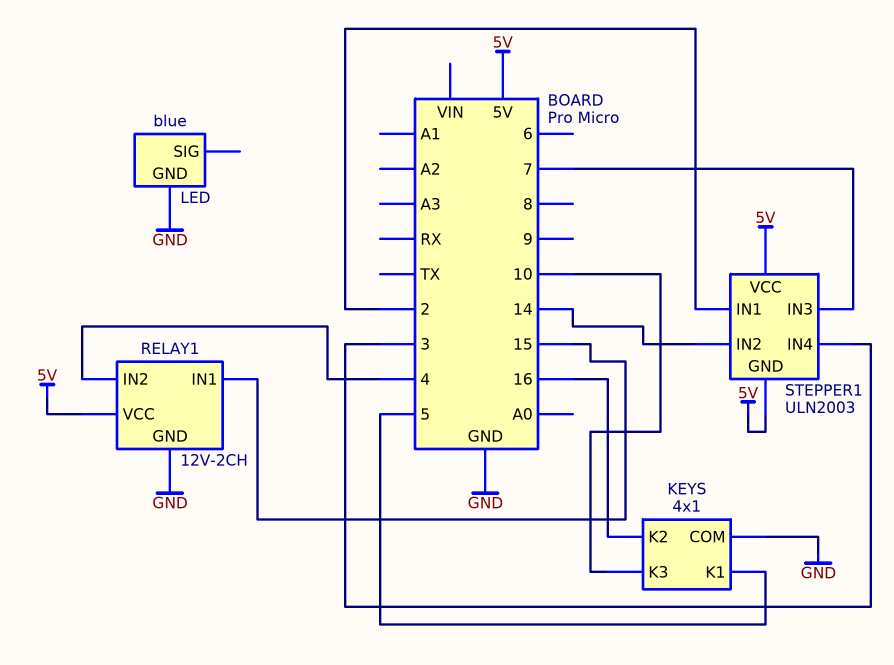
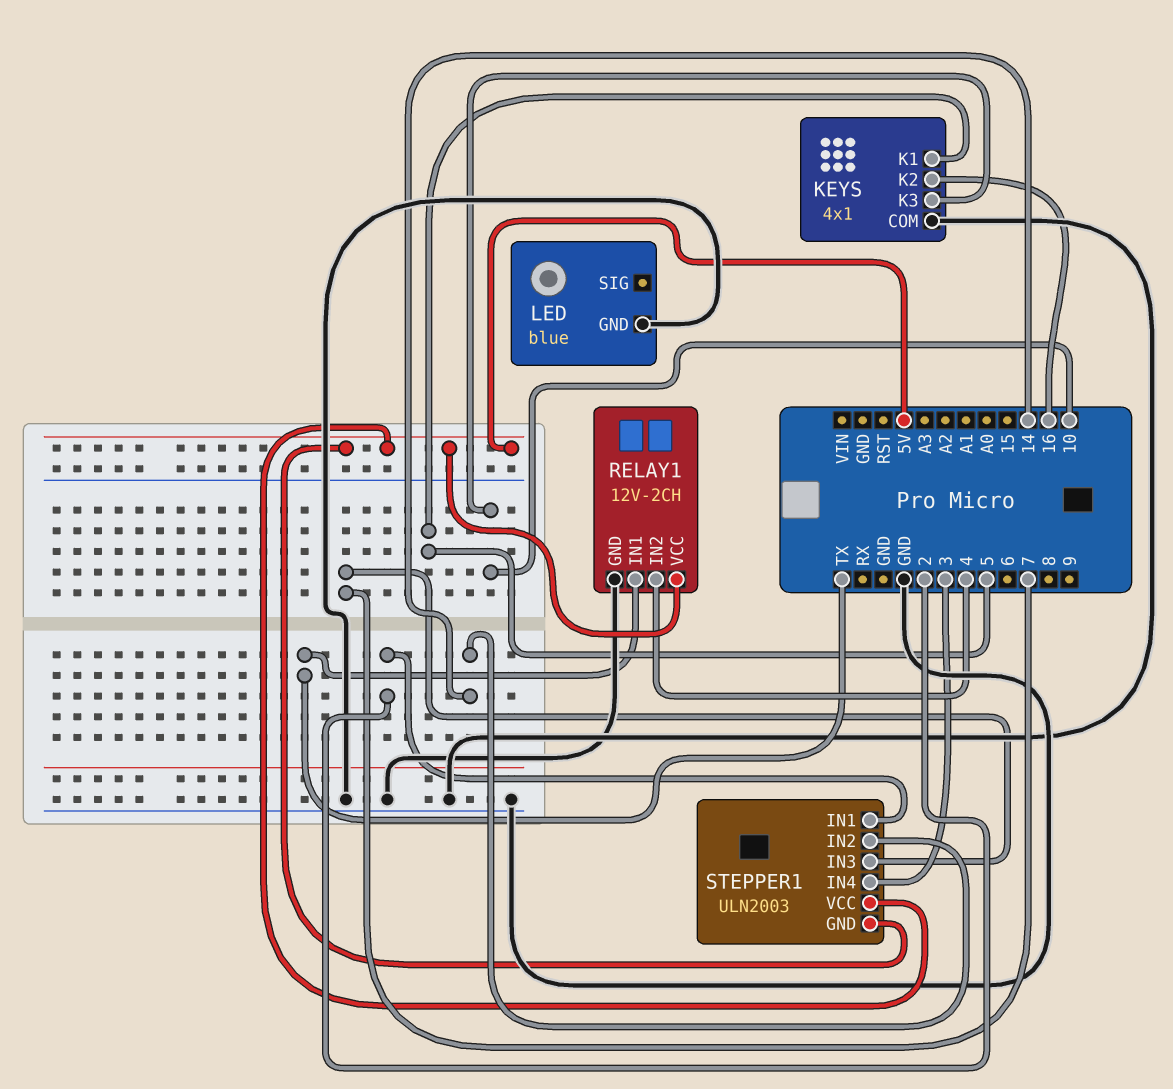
RELAY1 pin IN1: 15 -> TX

